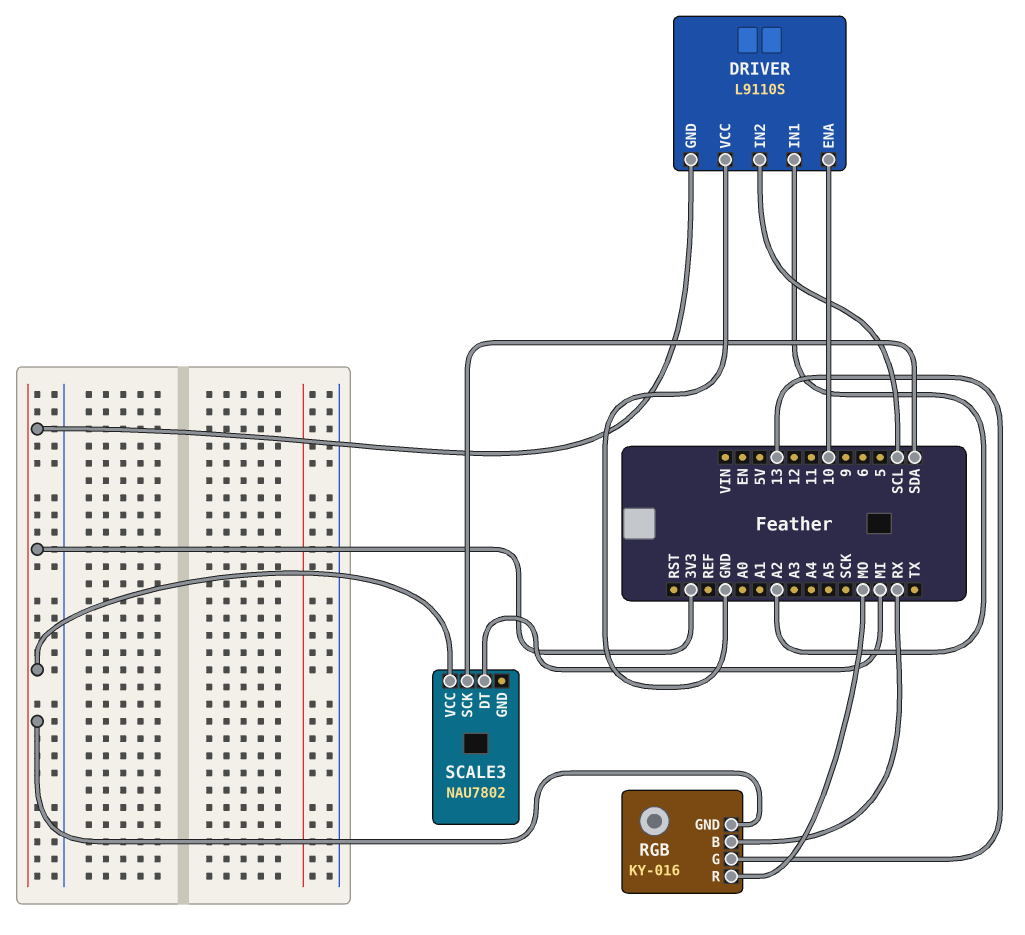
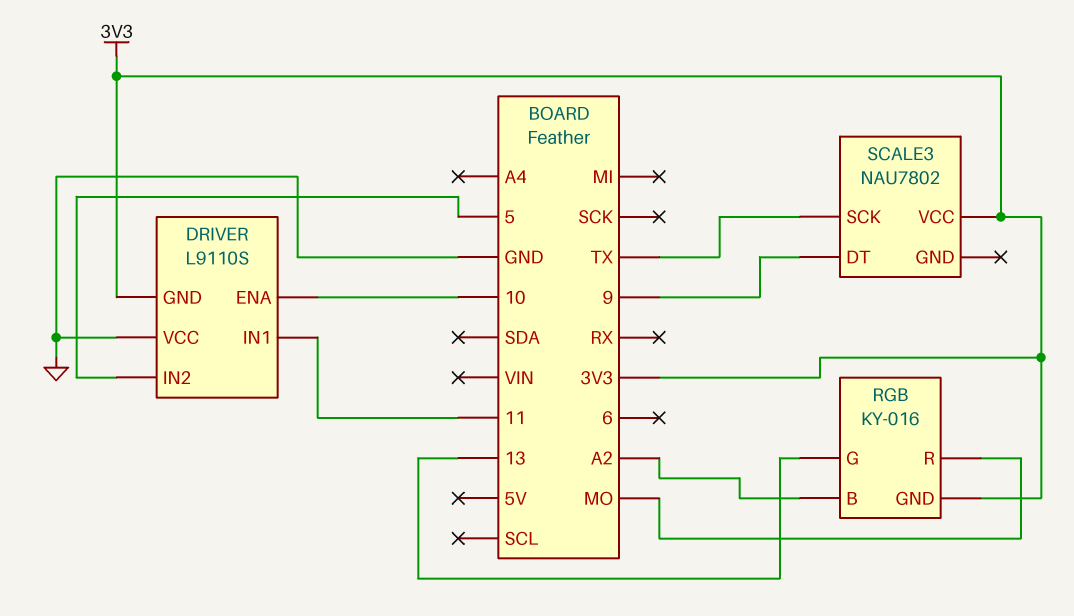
DRIVER pin IN1: A2 -> 11
DRIVER pin IN2: SCL -> 5
RGB pin B: RX -> A2
SCALE3 pin DT: MI -> 9
SCALE3 pin SCK: SDA -> TX

